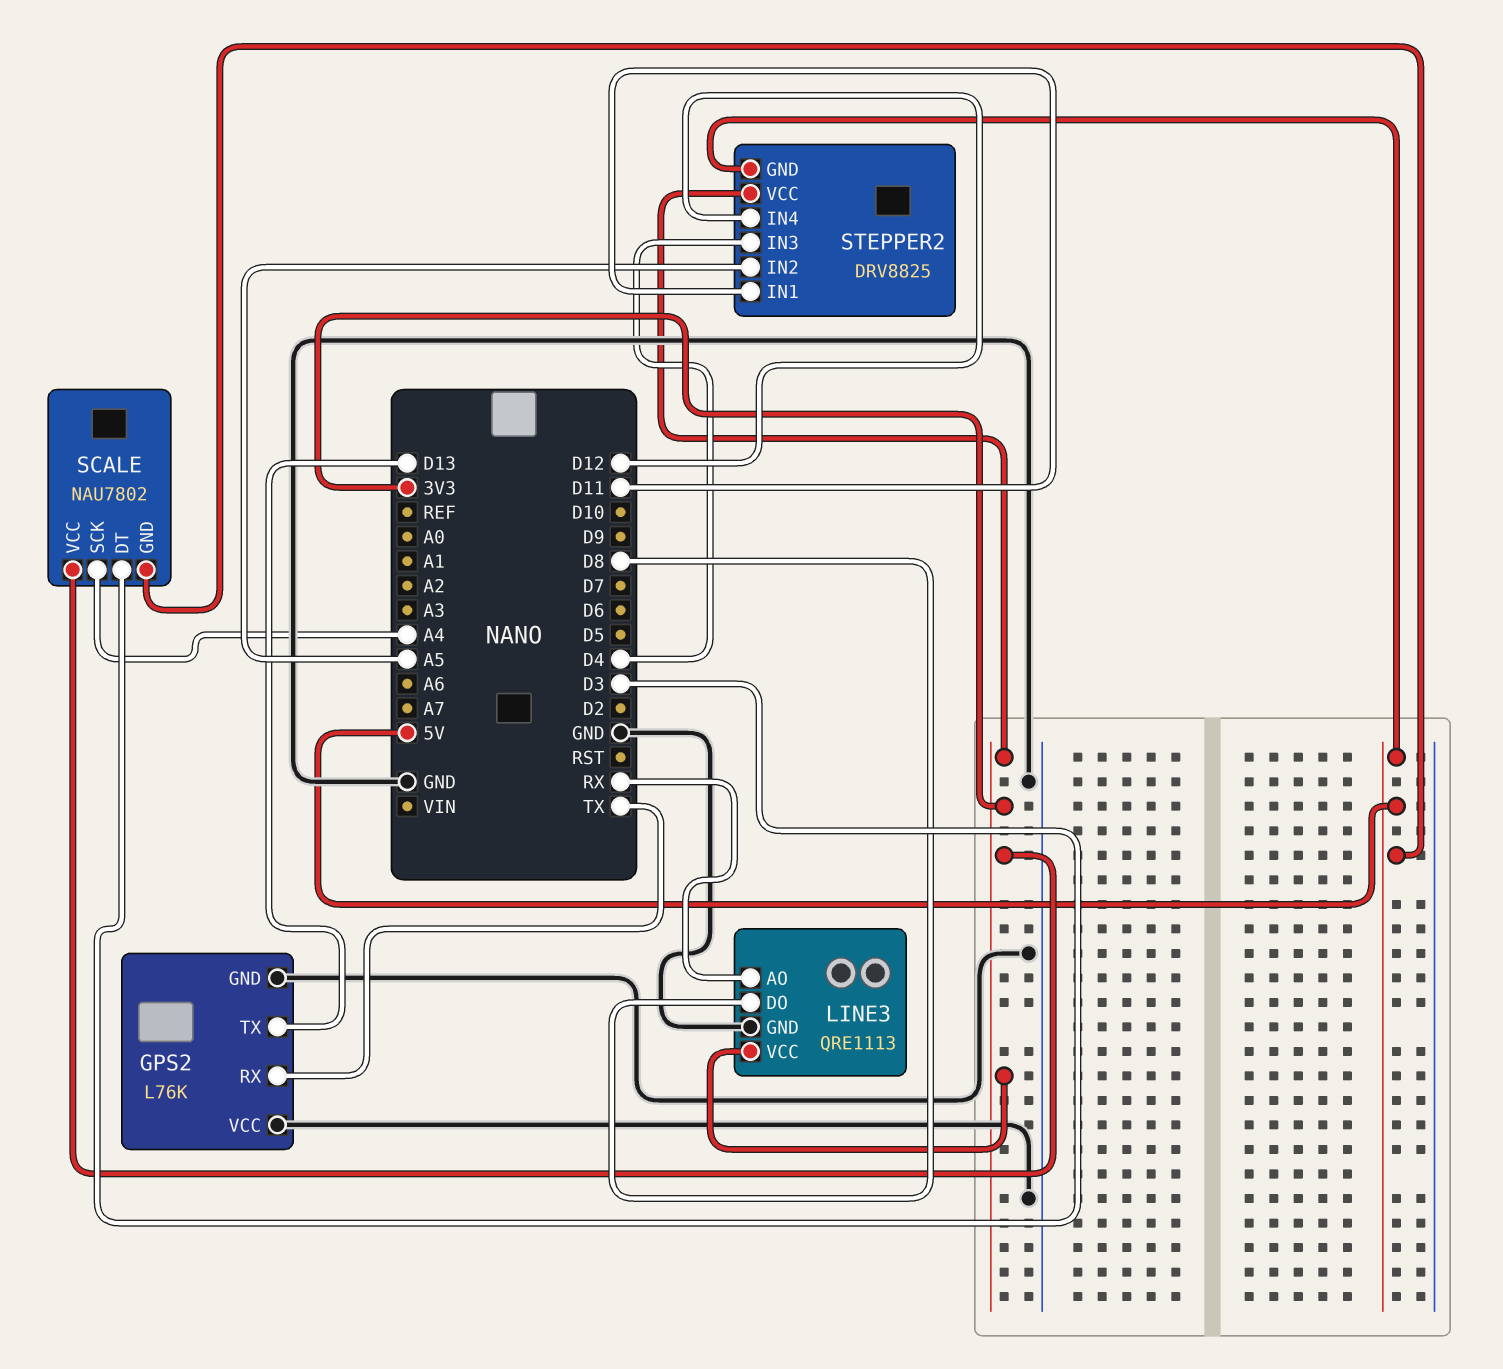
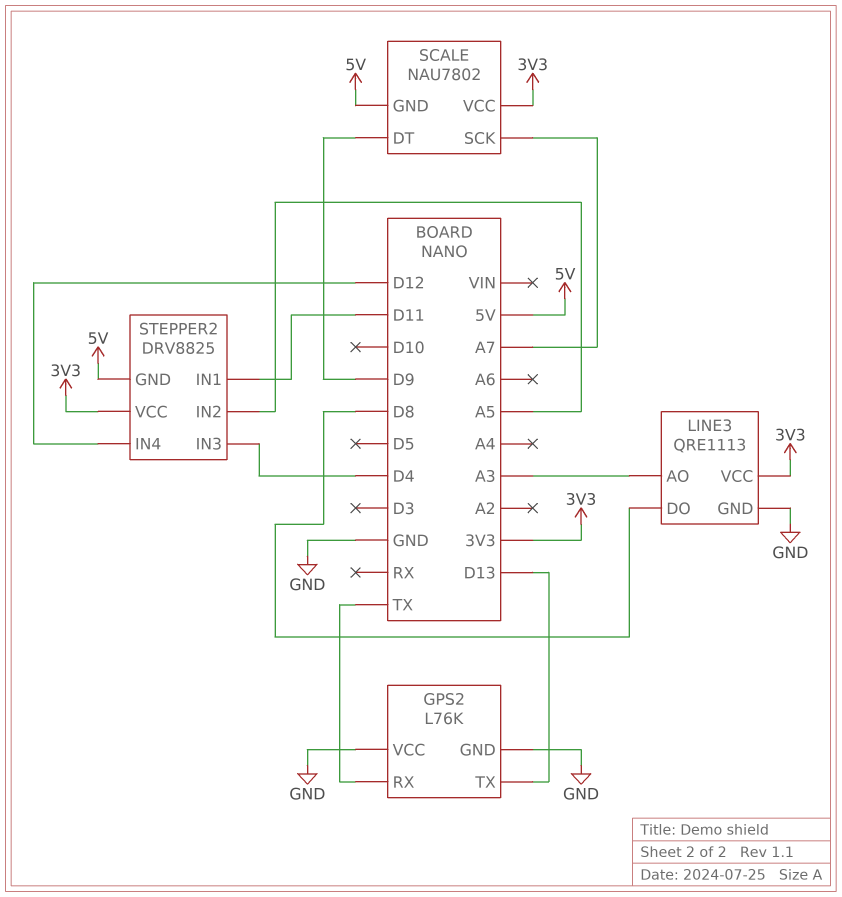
LINE3 pin AO: RX -> A3
SCALE pin DT: D3 -> D9
SCALE pin SCK: A4 -> A7

